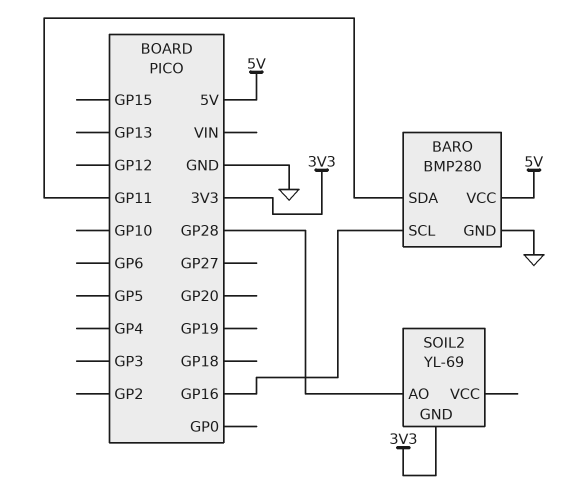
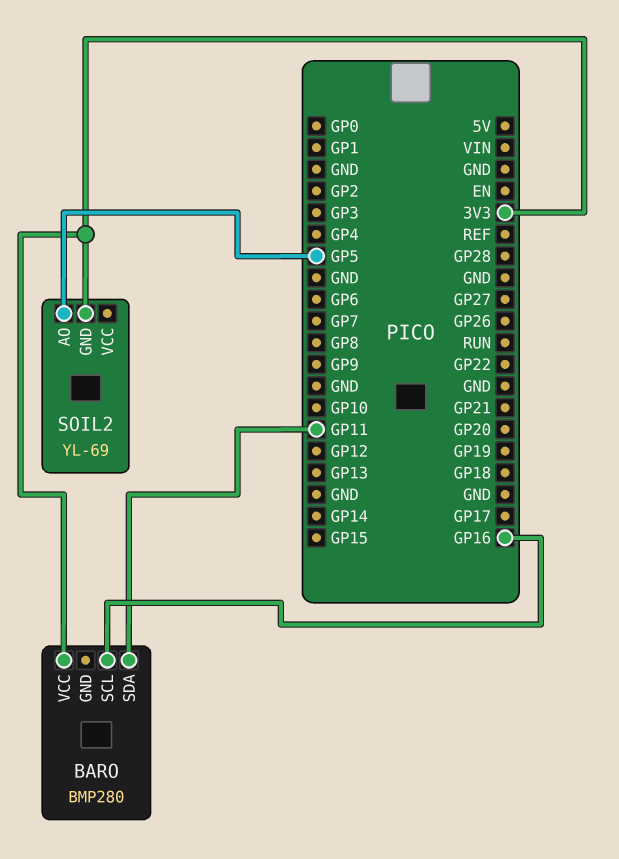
BARO pin GND: GND -> none
BARO pin VCC: 5V -> 3V3
SOIL2 pin AO: GP28 -> GP5

